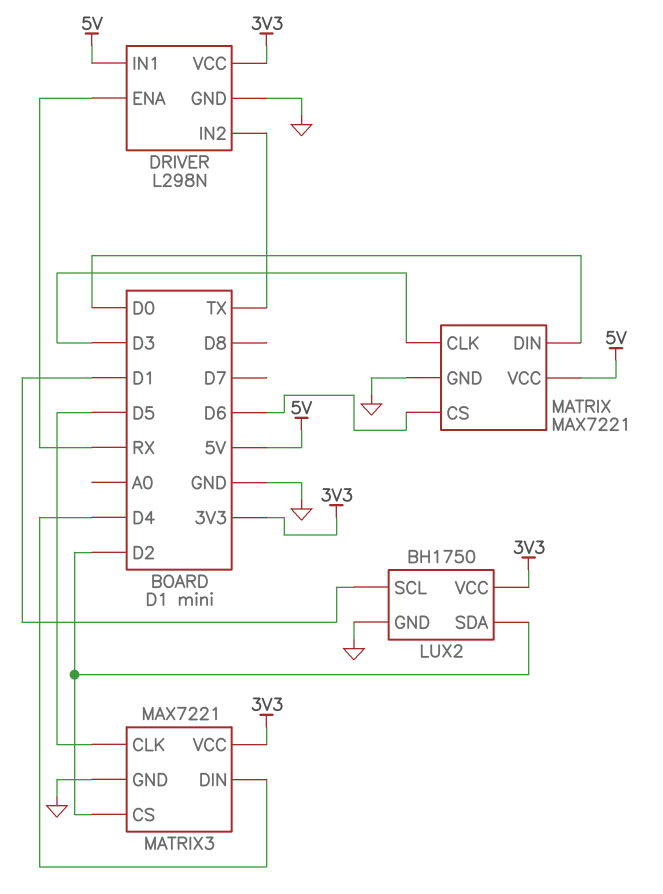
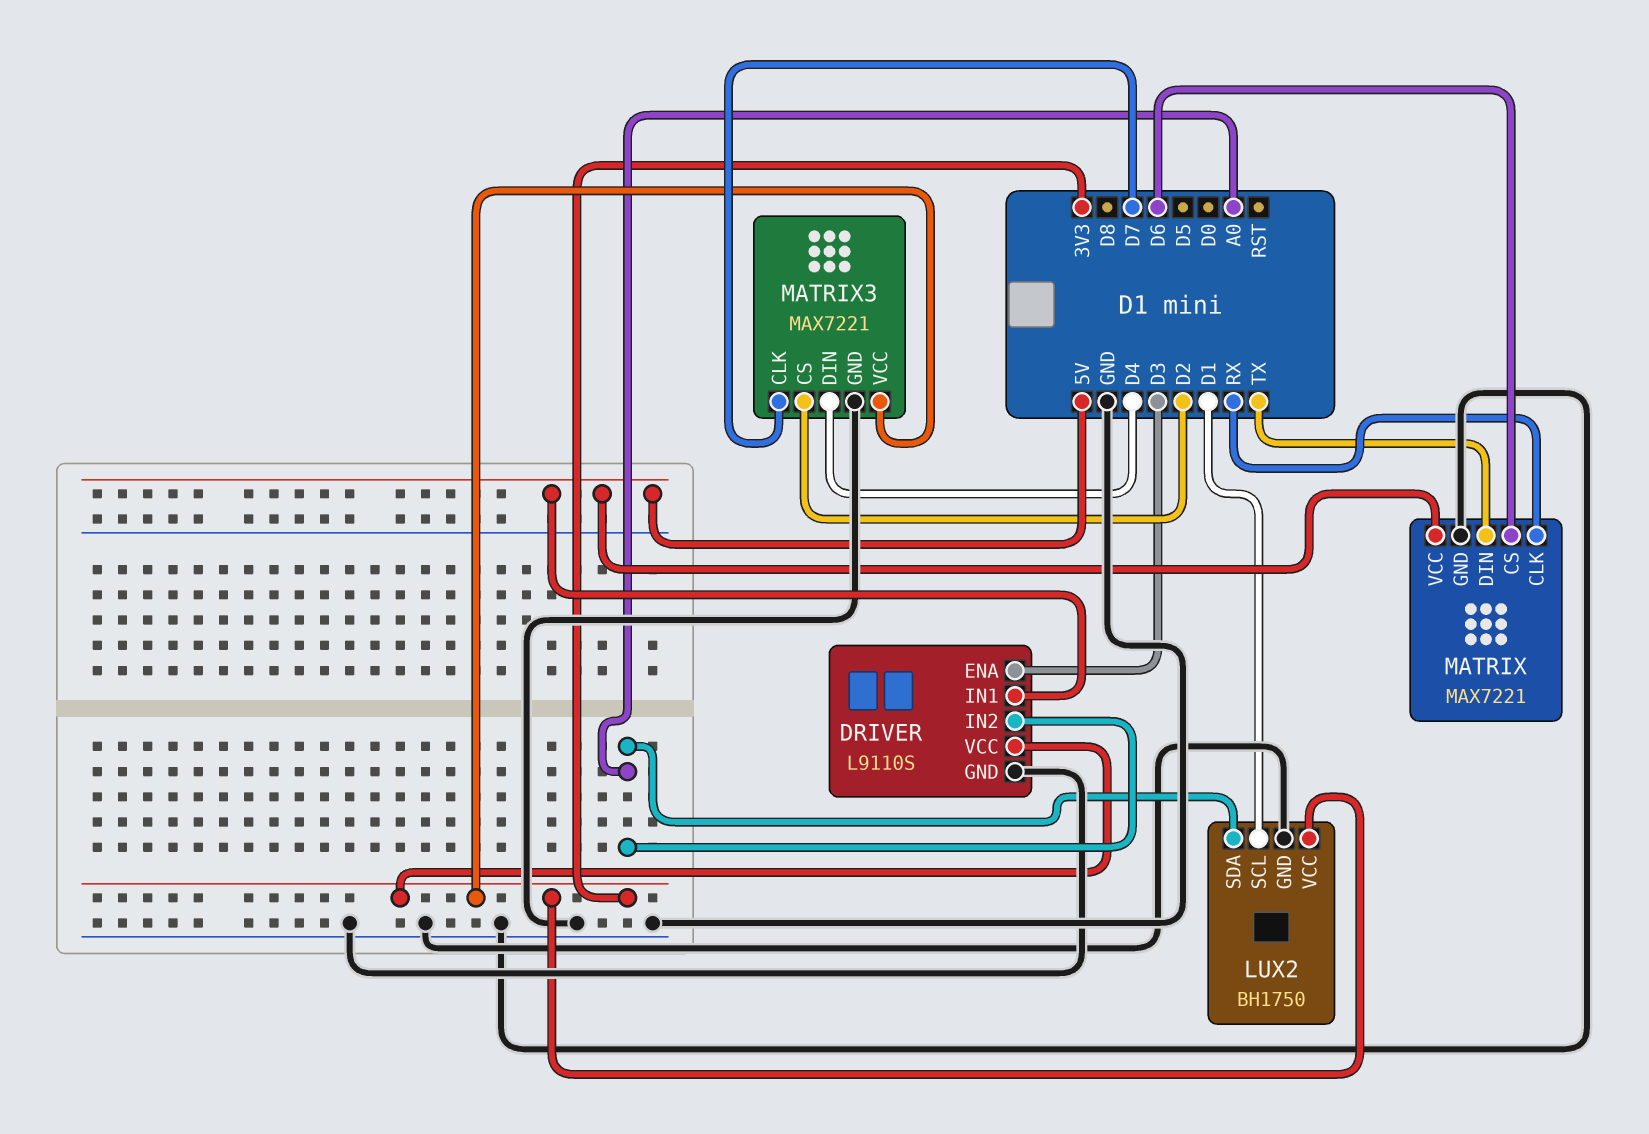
DRIVER: L298N -> L9110S
DRIVER pin ENA: RX -> D3
DRIVER pin IN2: TX -> A0
LUX2 pin SDA: D2 -> A0
MATRIX pin CLK: D3 -> RX
MATRIX pin DIN: D0 -> TX
MATRIX3 pin CLK: D5 -> D7

